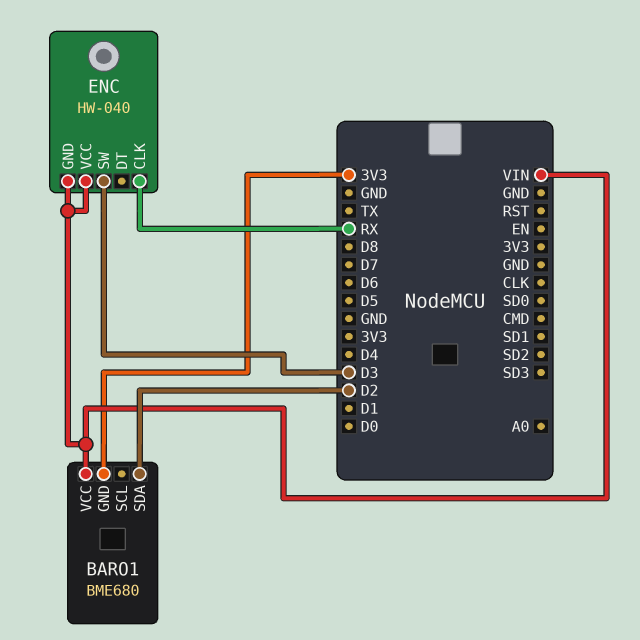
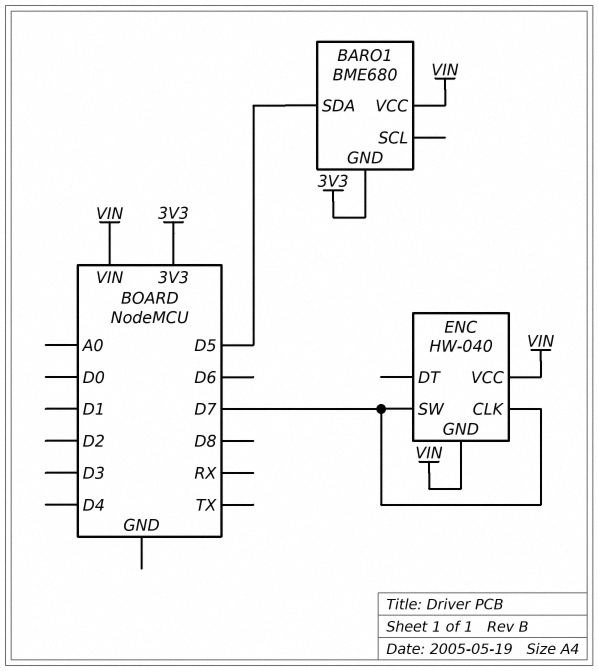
BARO1 pin SDA: D2 -> D5
ENC pin CLK: RX -> D7
ENC pin SW: D3 -> D7

